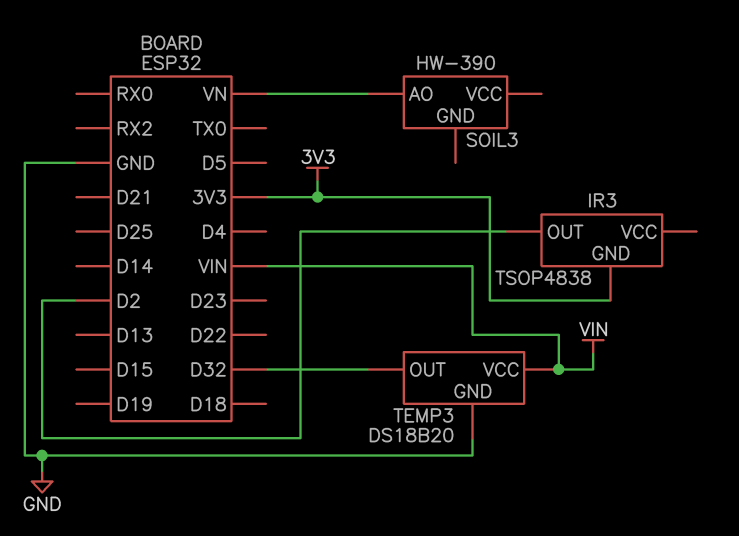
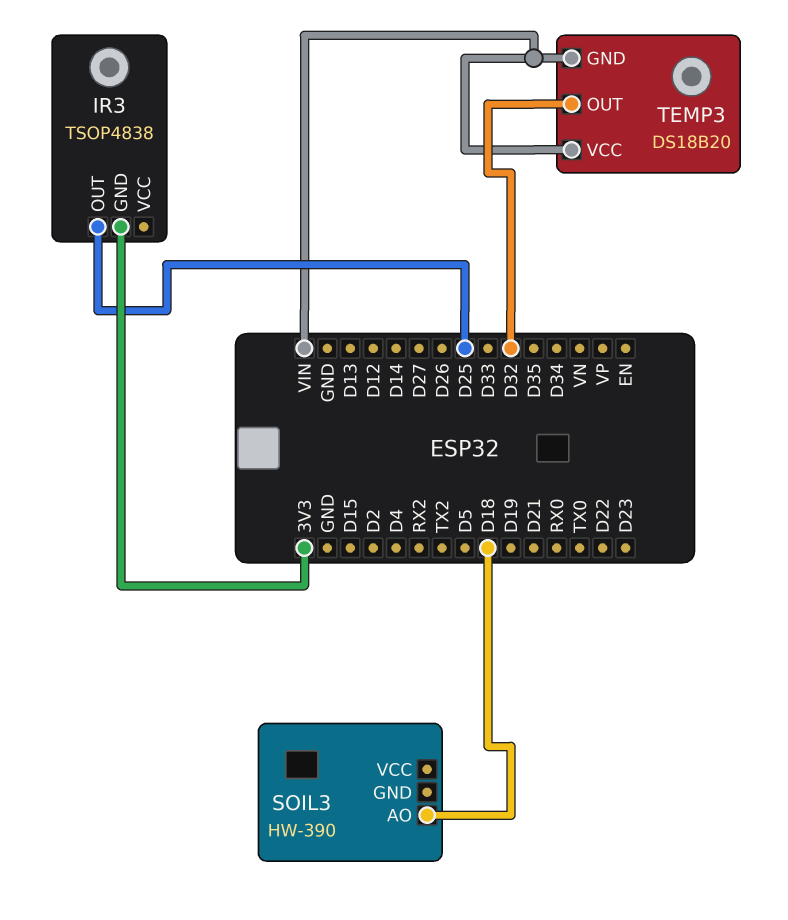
IR3 pin OUT: D2 -> D25
SOIL3 pin AO: VN -> D18
TEMP3 pin GND: GND -> VIN

